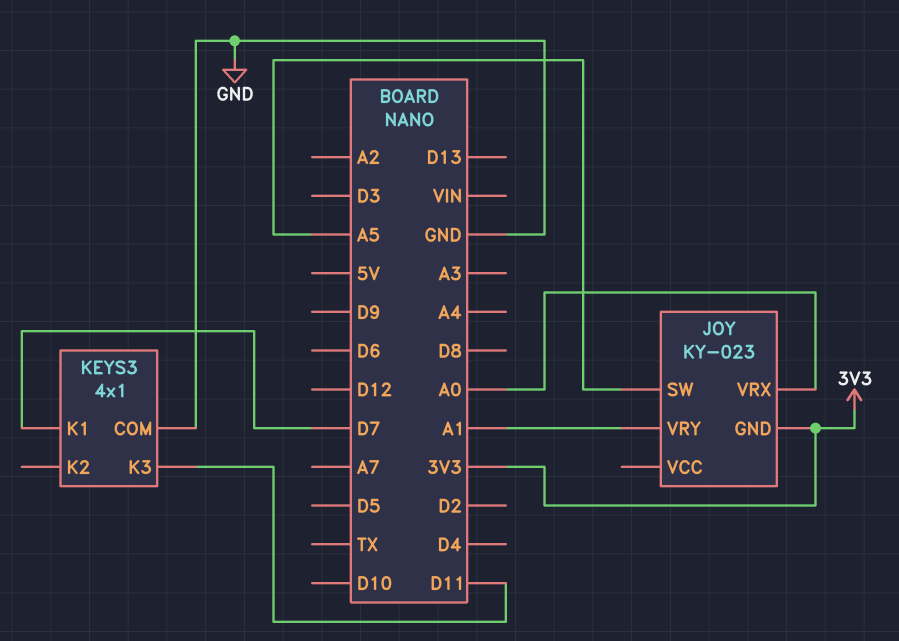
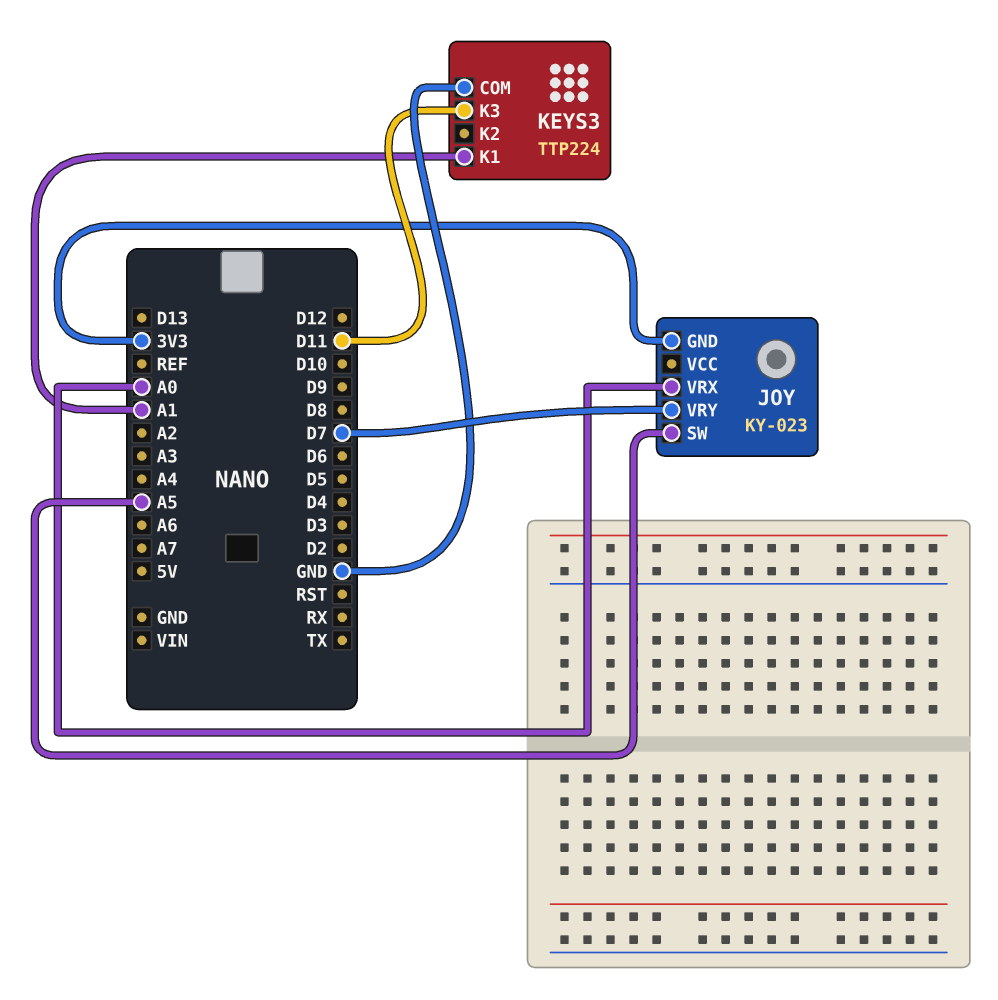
JOY pin VRY: A1 -> D7
KEYS3: 4x1 -> TTP224
KEYS3 pin K1: D7 -> A1

